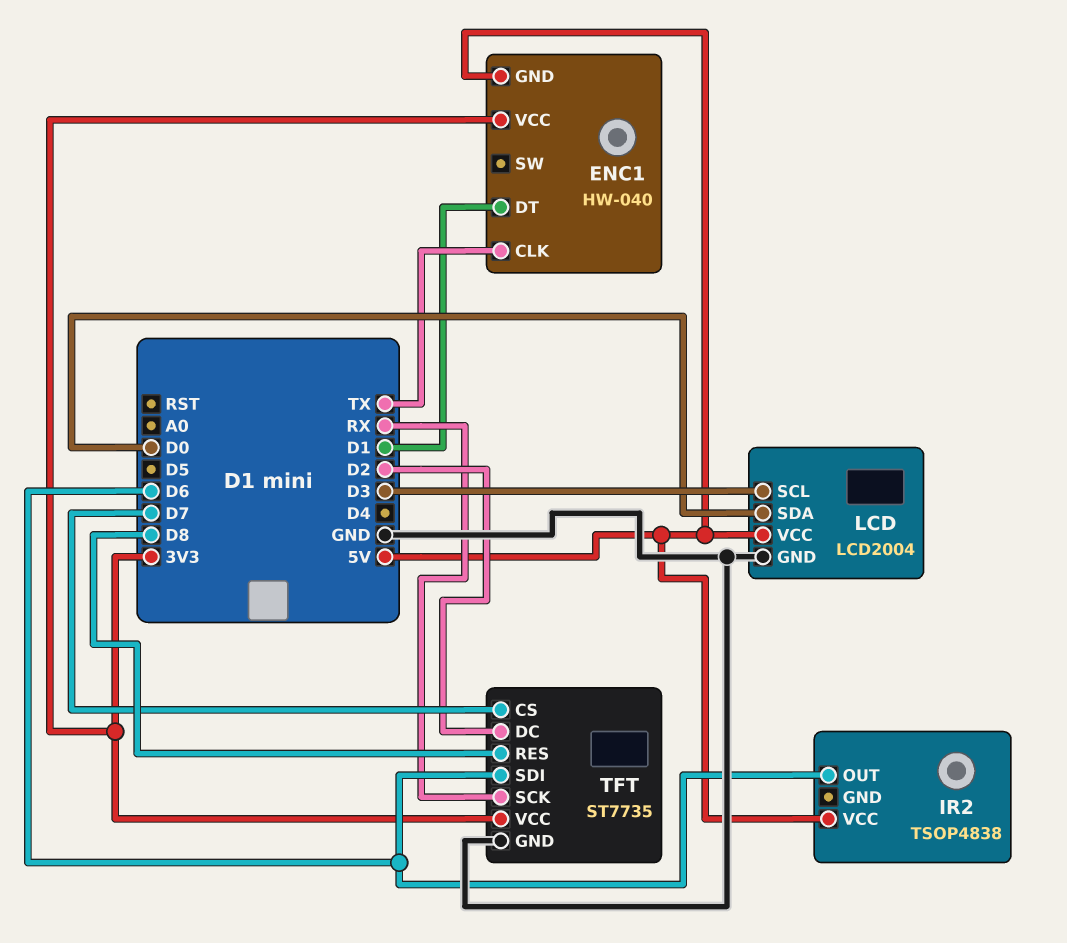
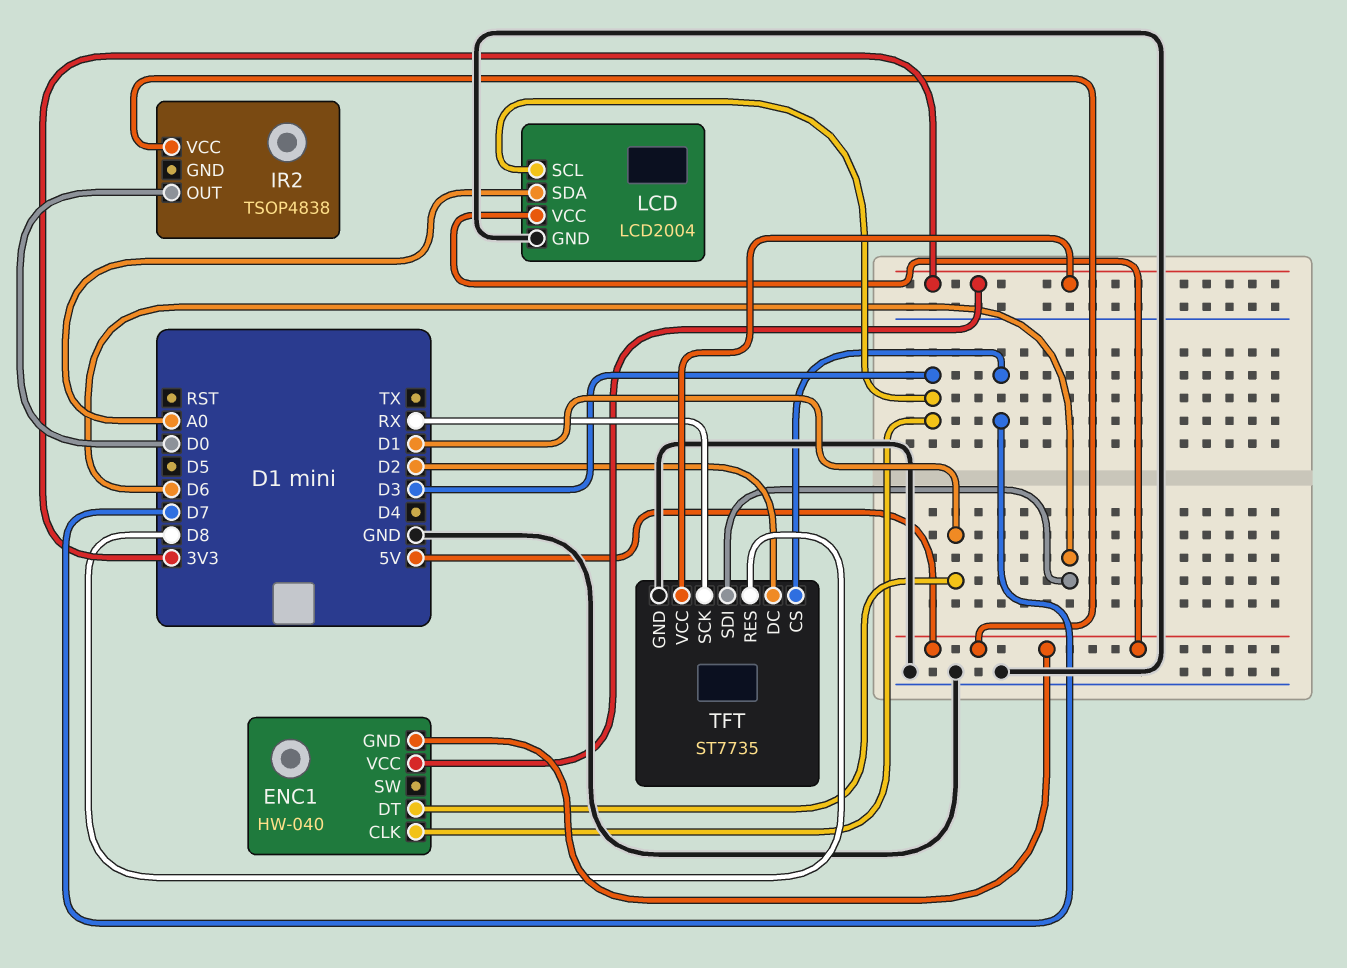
ENC1 pin CLK: TX -> D3
IR2 pin OUT: D6 -> D0
LCD pin SDA: D0 -> A0

